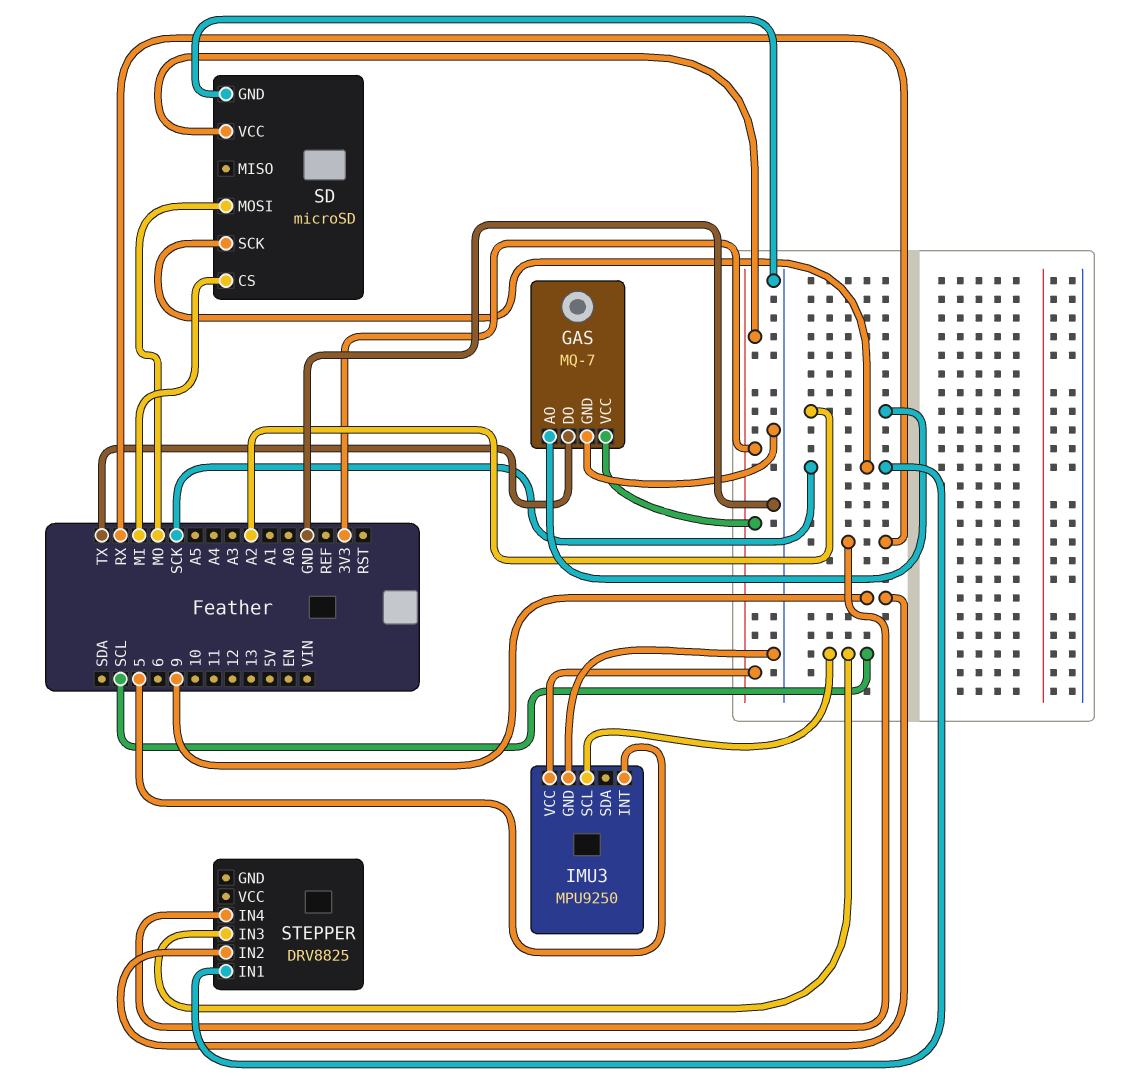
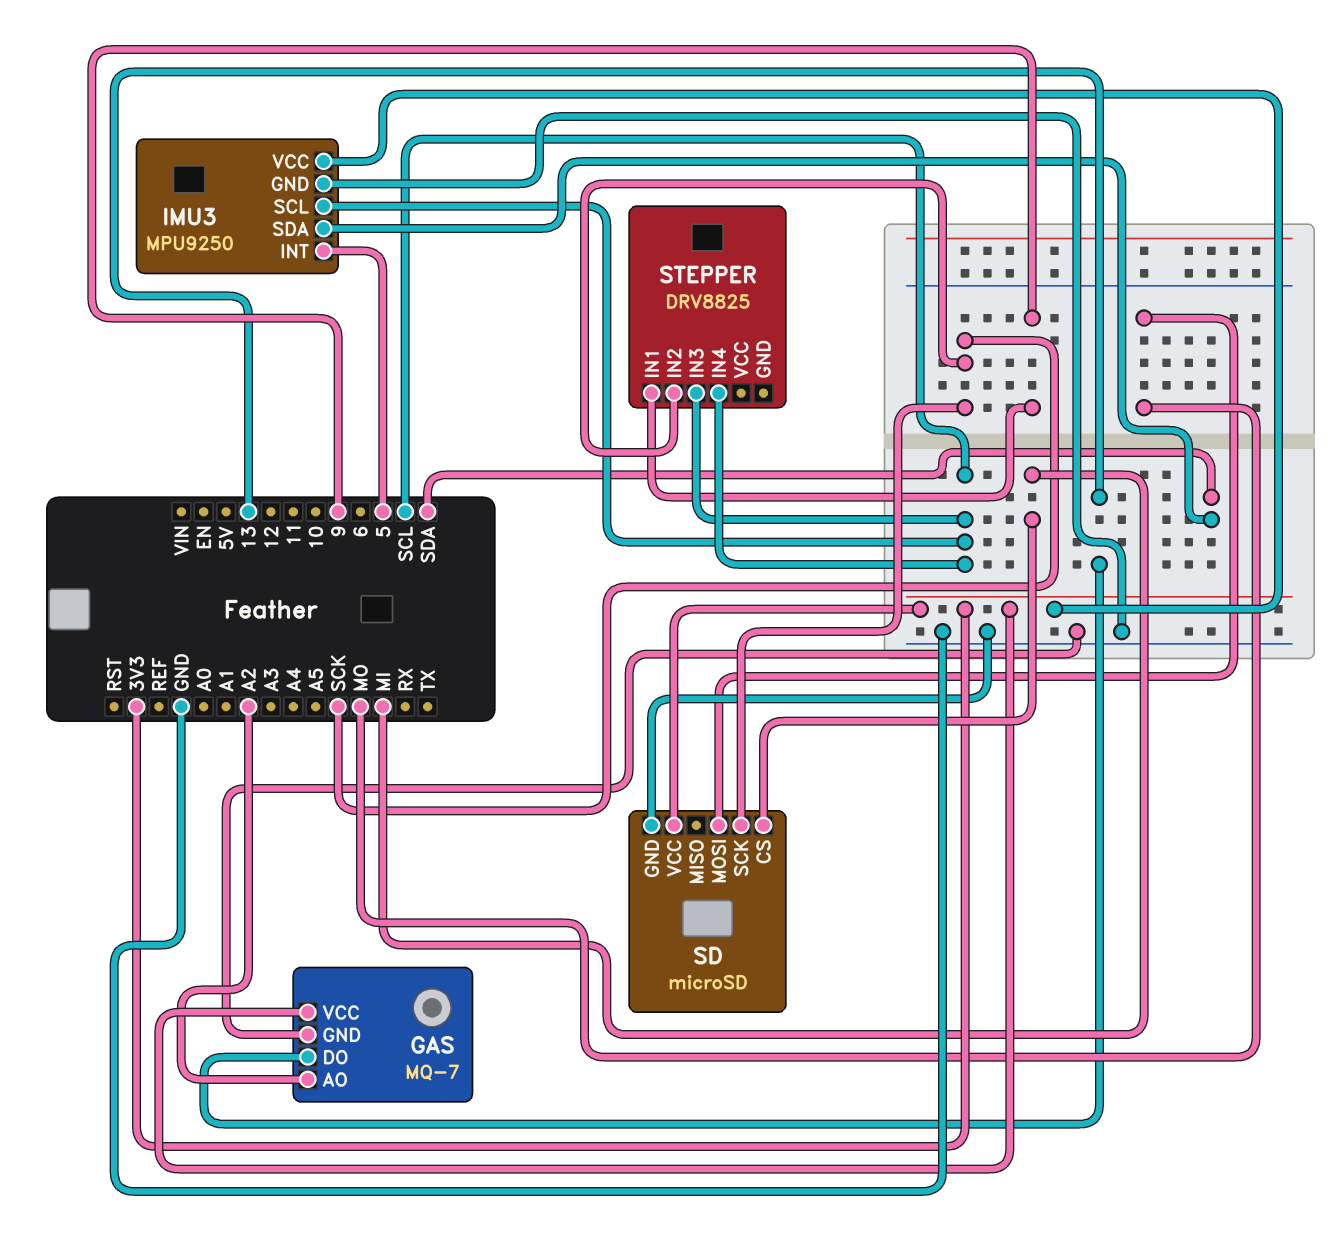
GAS pin DO: TX -> 13
IMU3 pin SDA: none -> SDA
STEPPER pin IN1: SCK -> 9
STEPPER pin IN2: 9 -> SCK
STEPPER pin IN4: RX -> SCL

